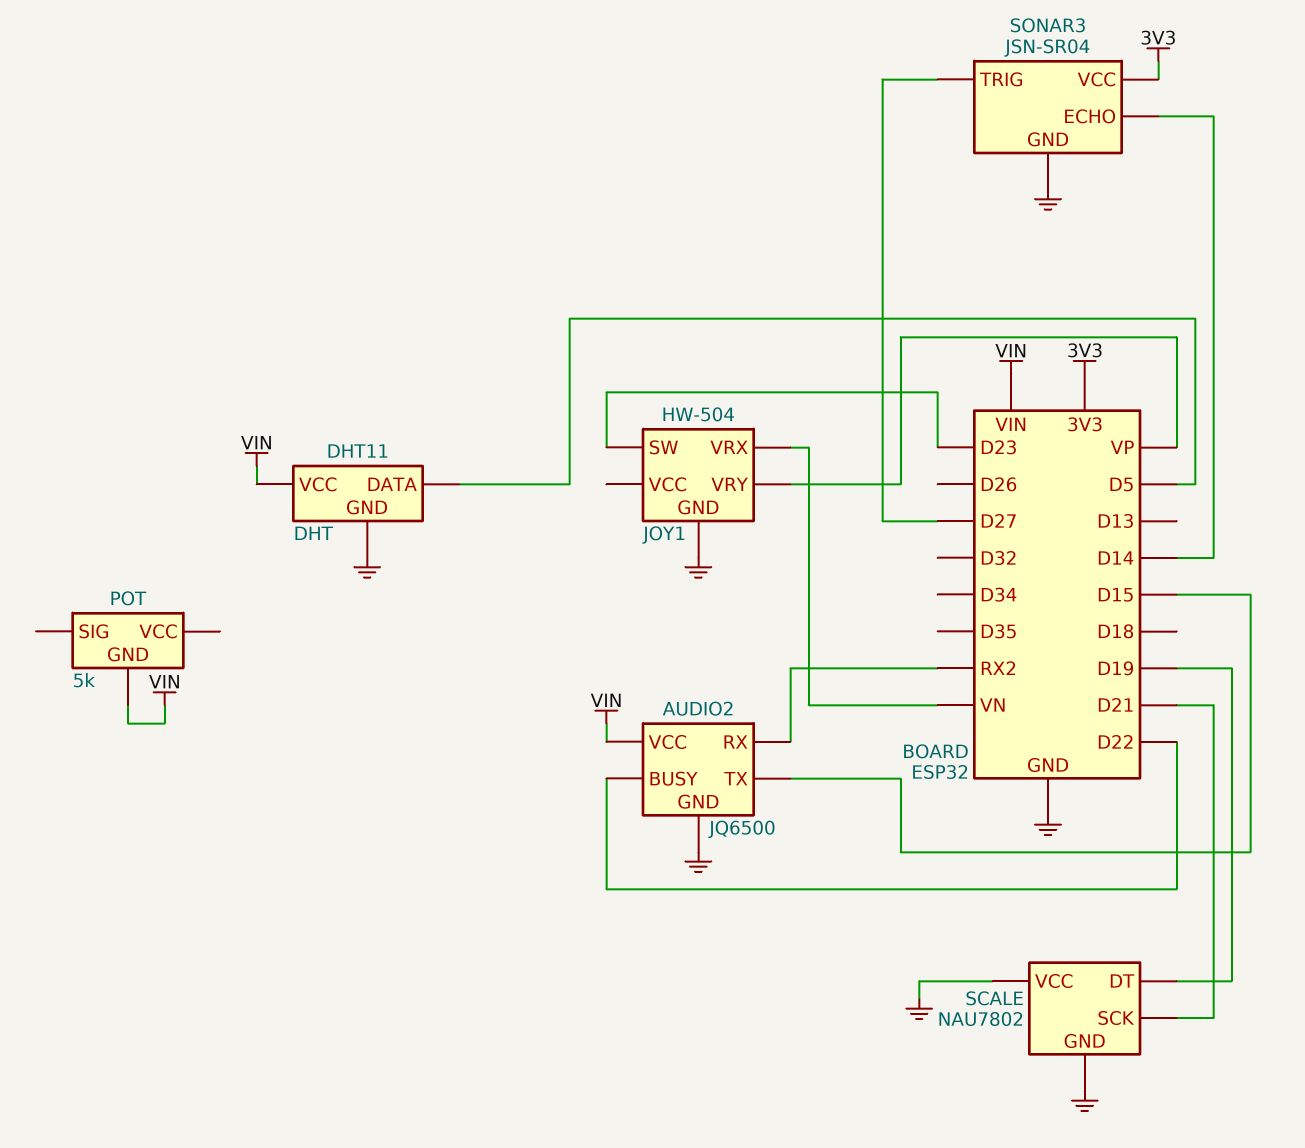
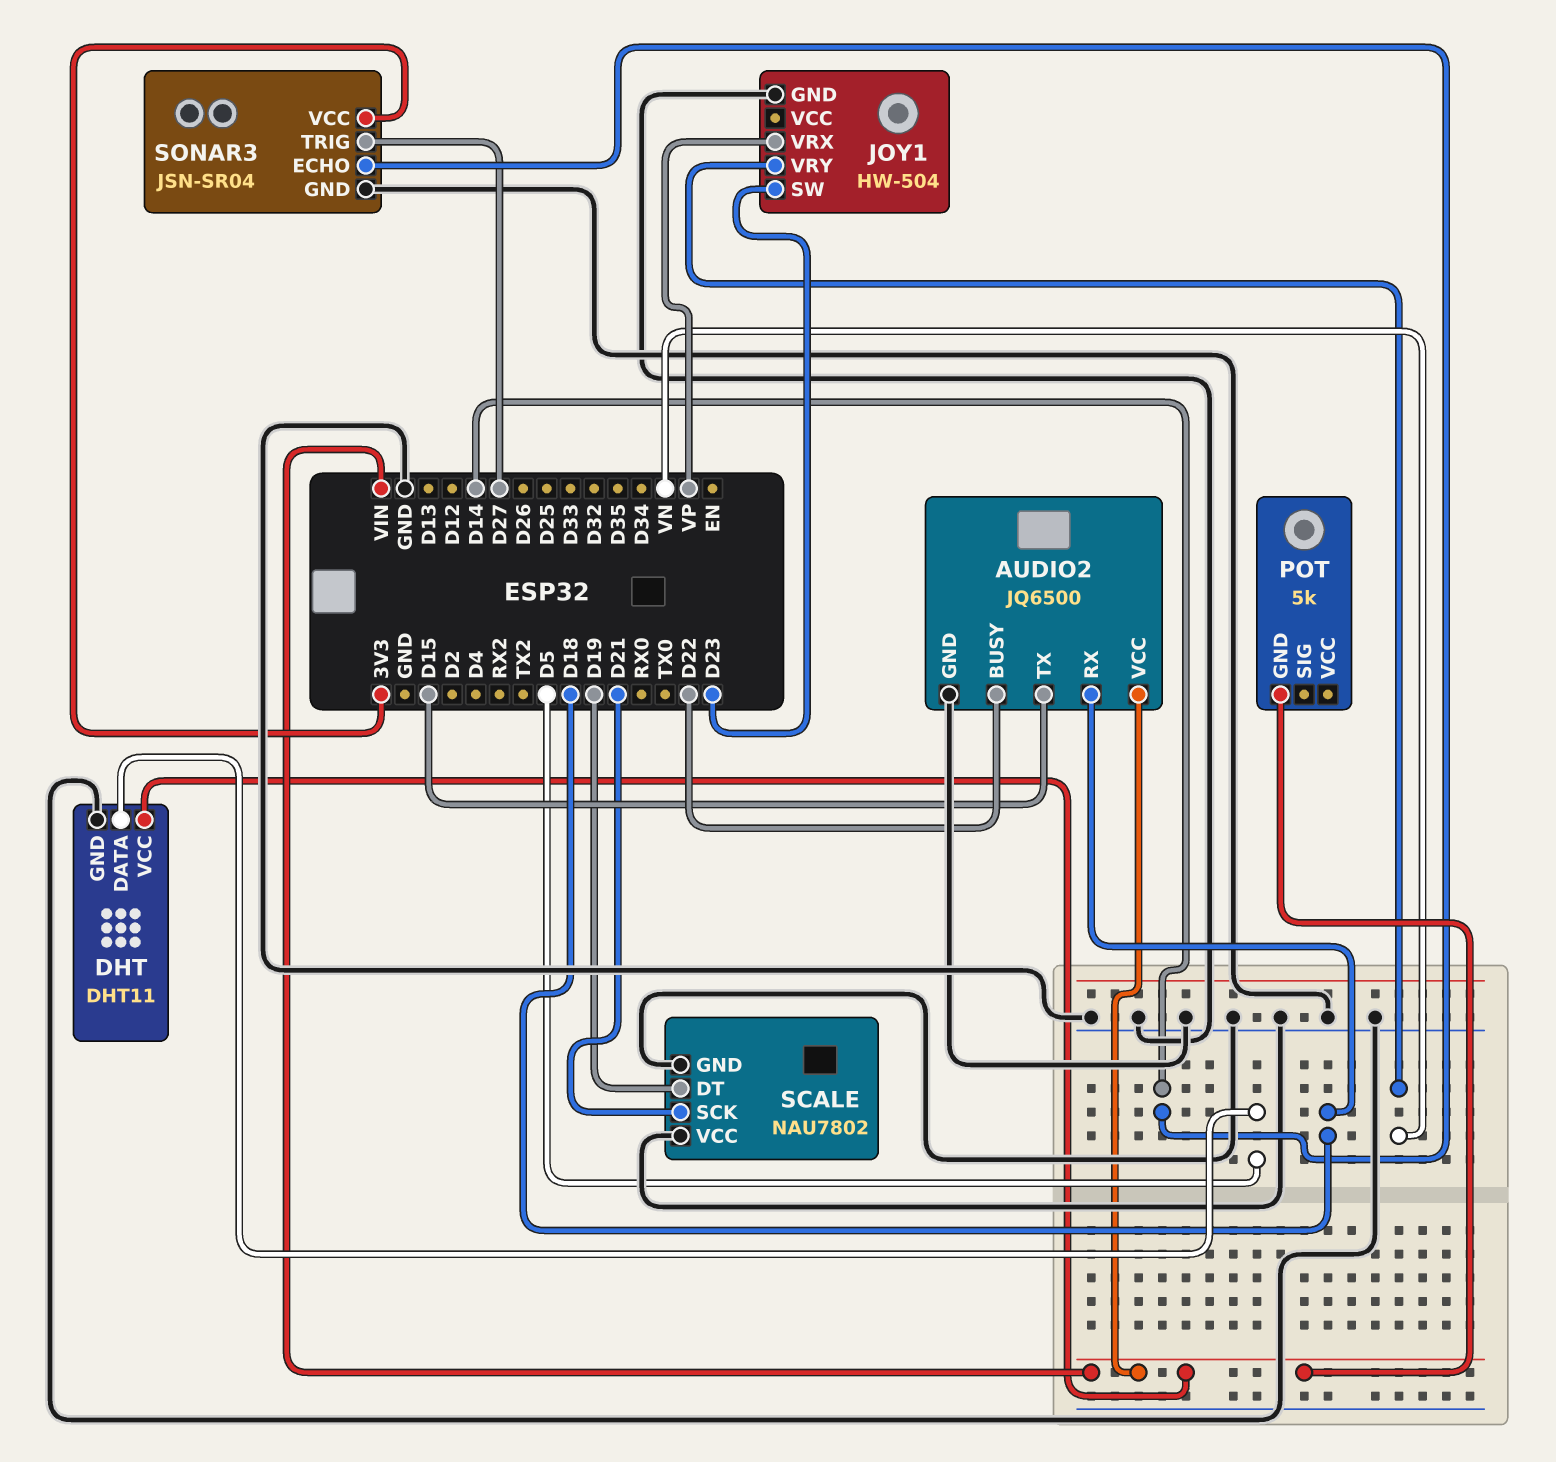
AUDIO2 pin RX: RX2 -> D18
JOY1 pin VRX: VN -> VP
JOY1 pin VRY: VP -> VN

